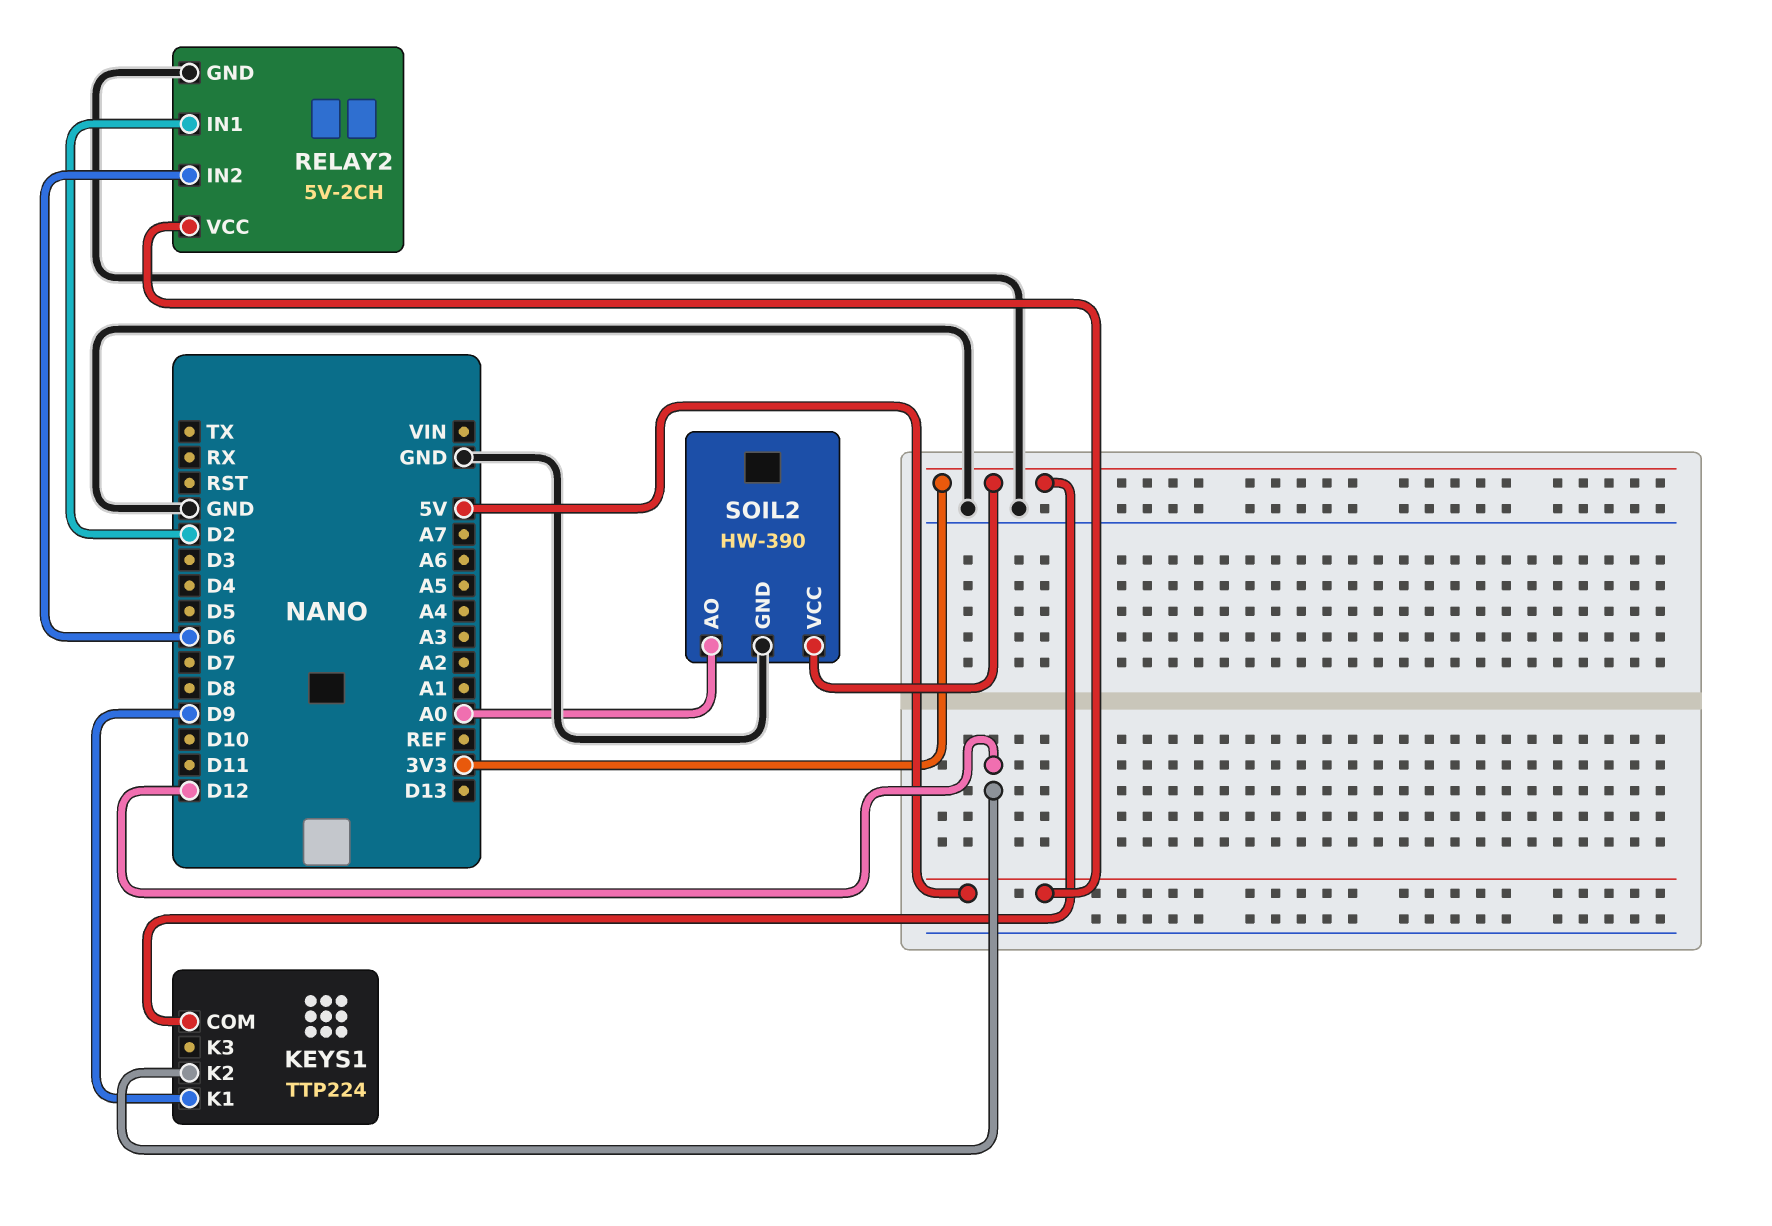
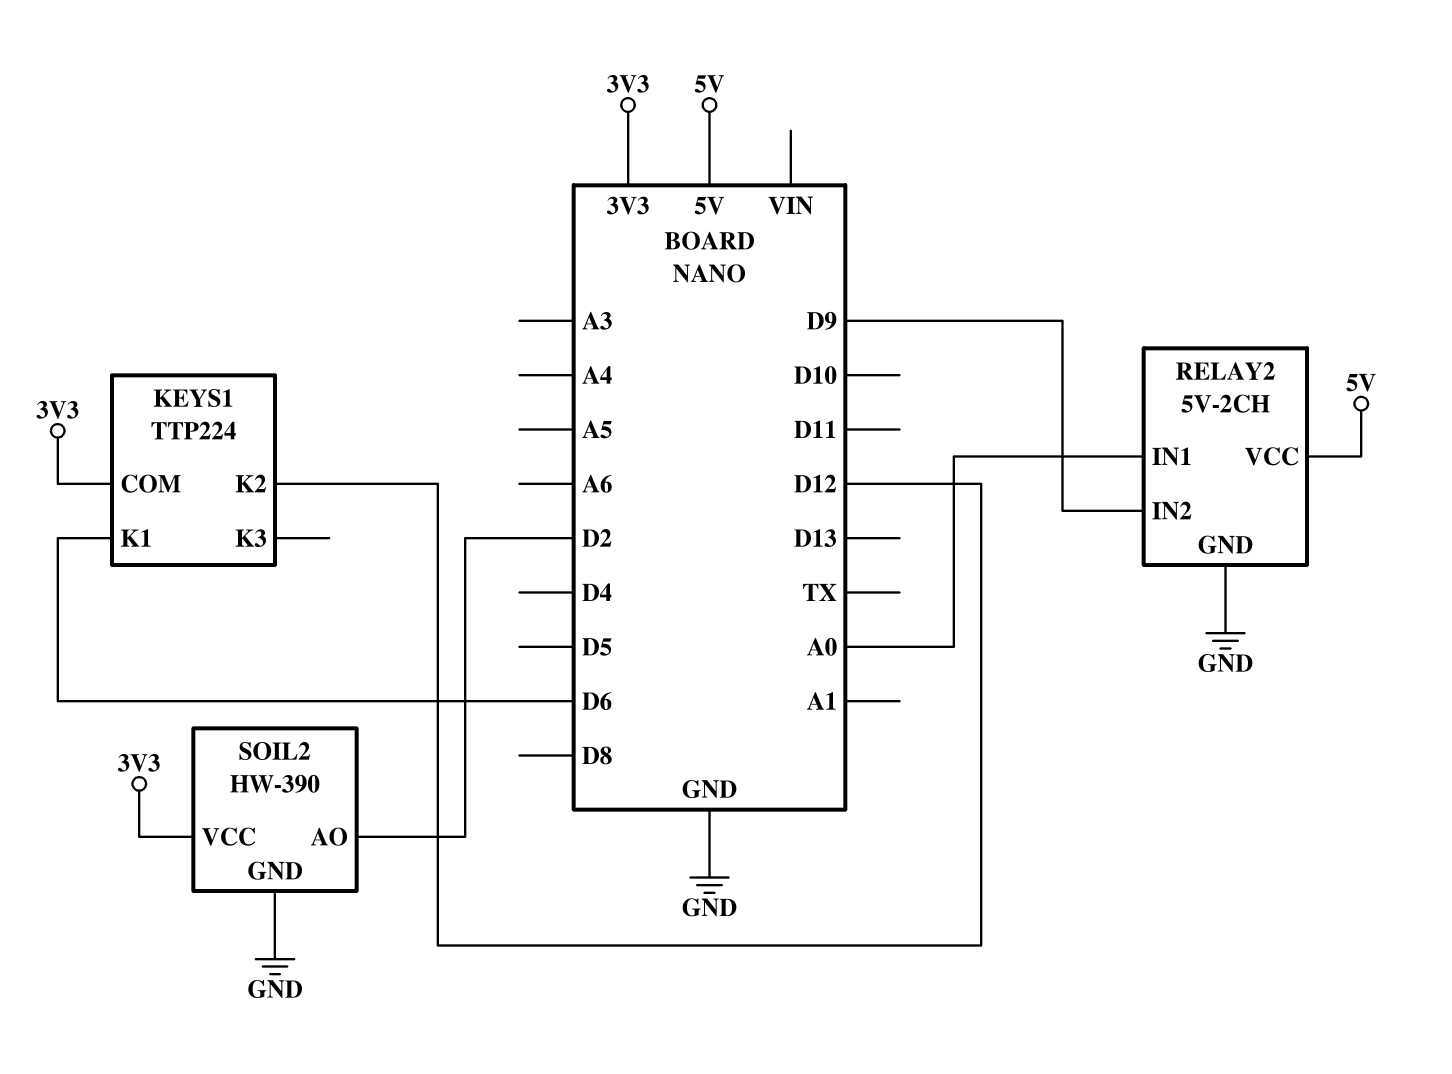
KEYS1 pin K1: D9 -> D6
RELAY2 pin IN1: D2 -> A0
RELAY2 pin IN2: D6 -> D9
SOIL2 pin AO: A0 -> D2

